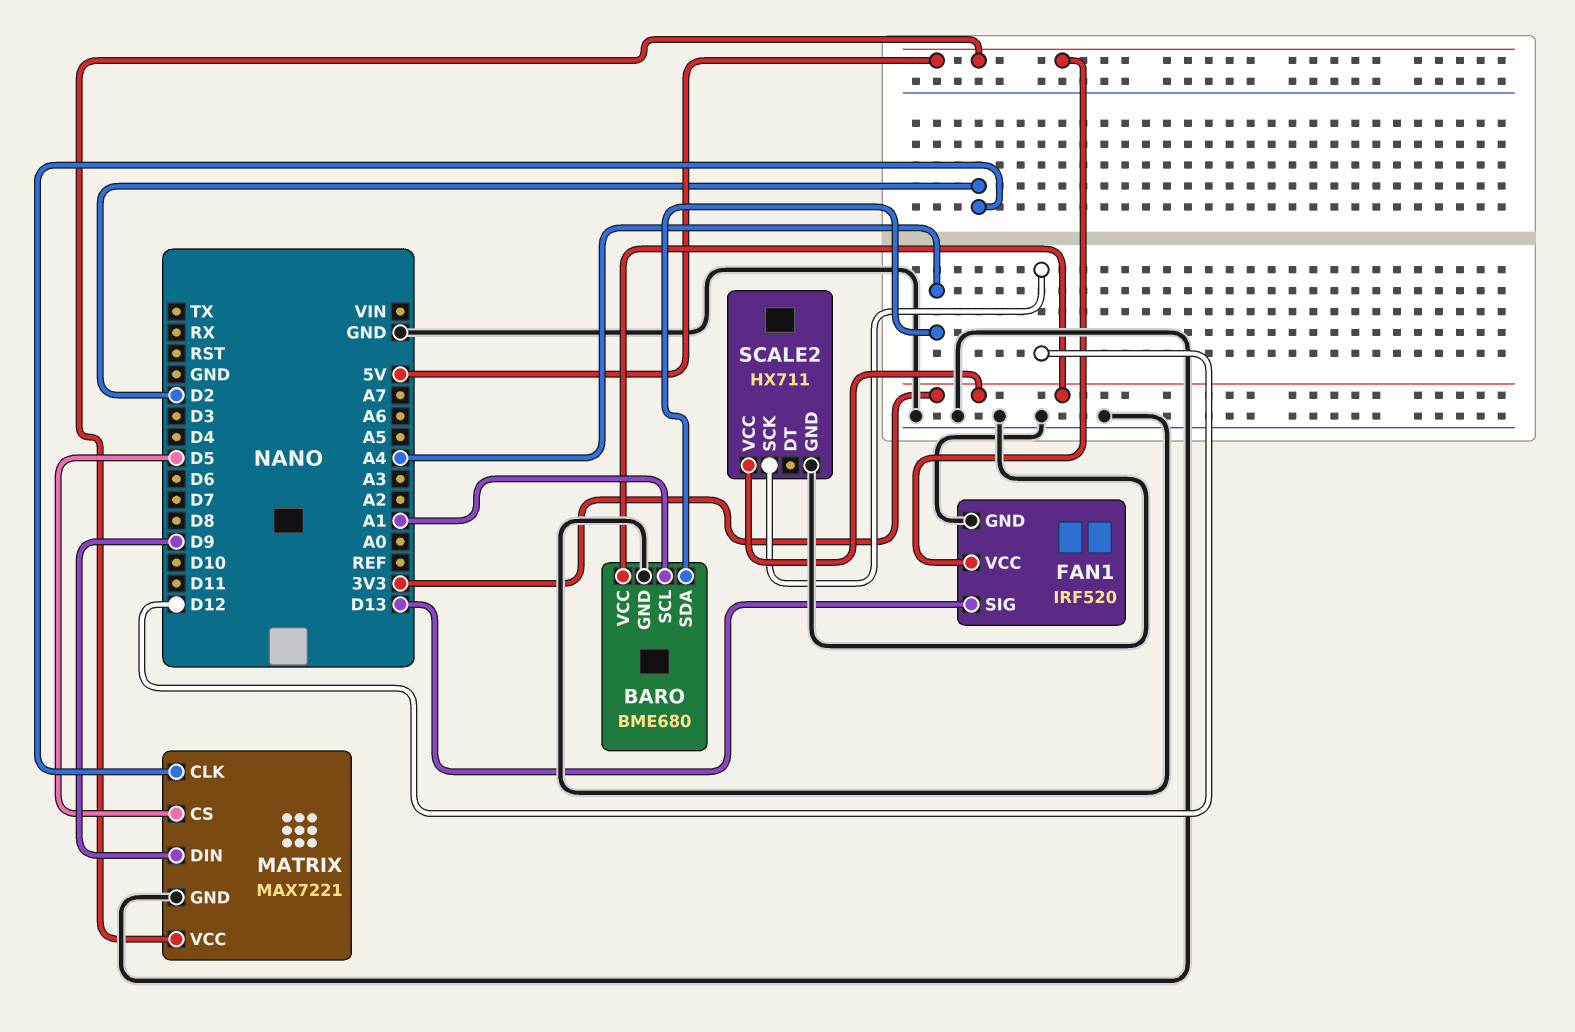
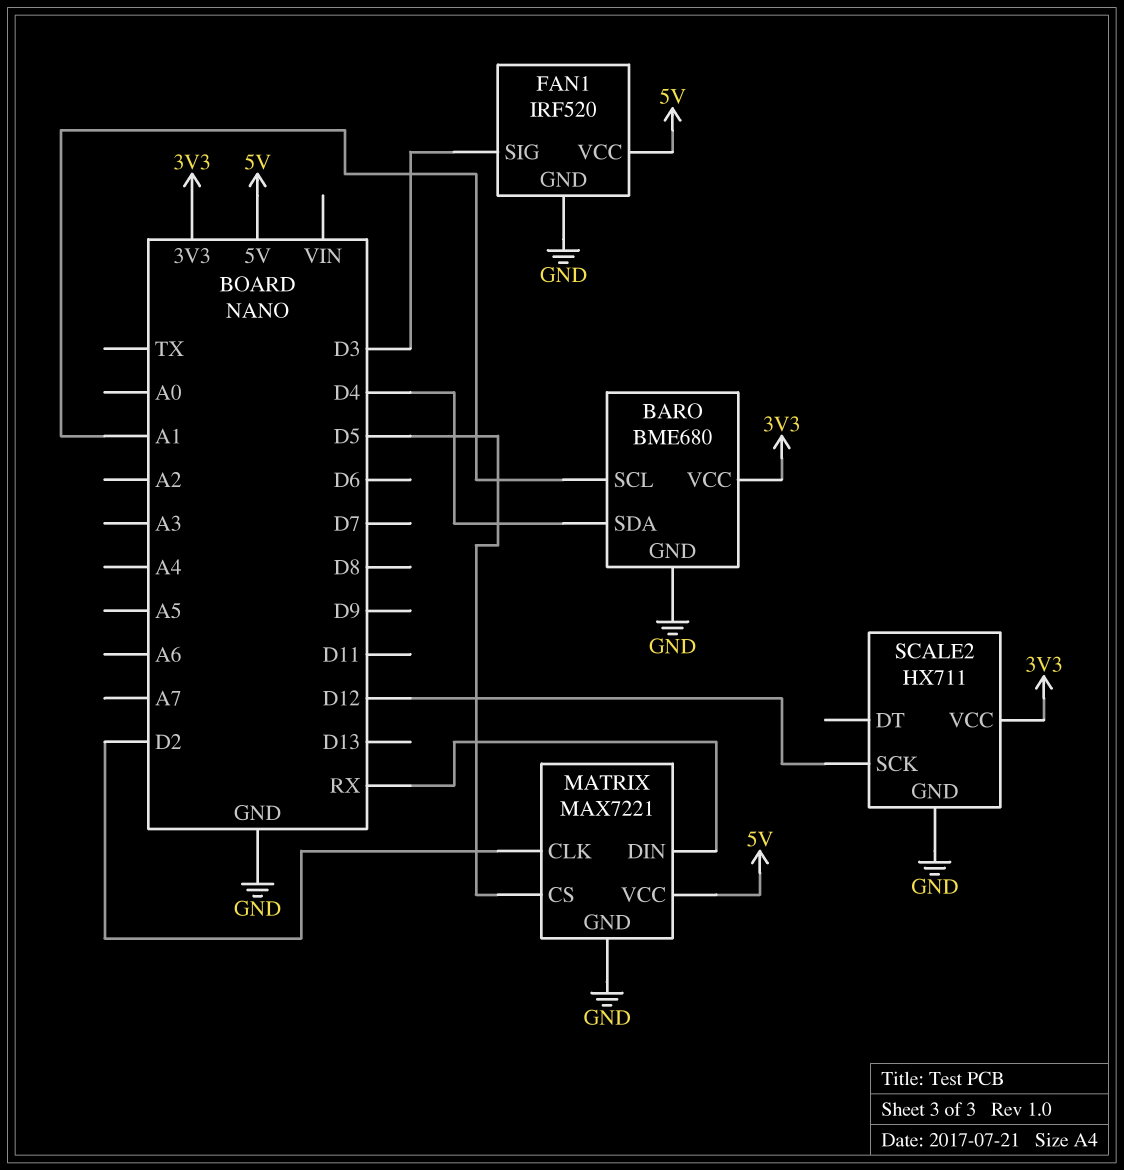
BARO pin SDA: A4 -> D4
FAN1 pin SIG: D13 -> D3
MATRIX pin DIN: D9 -> RX

